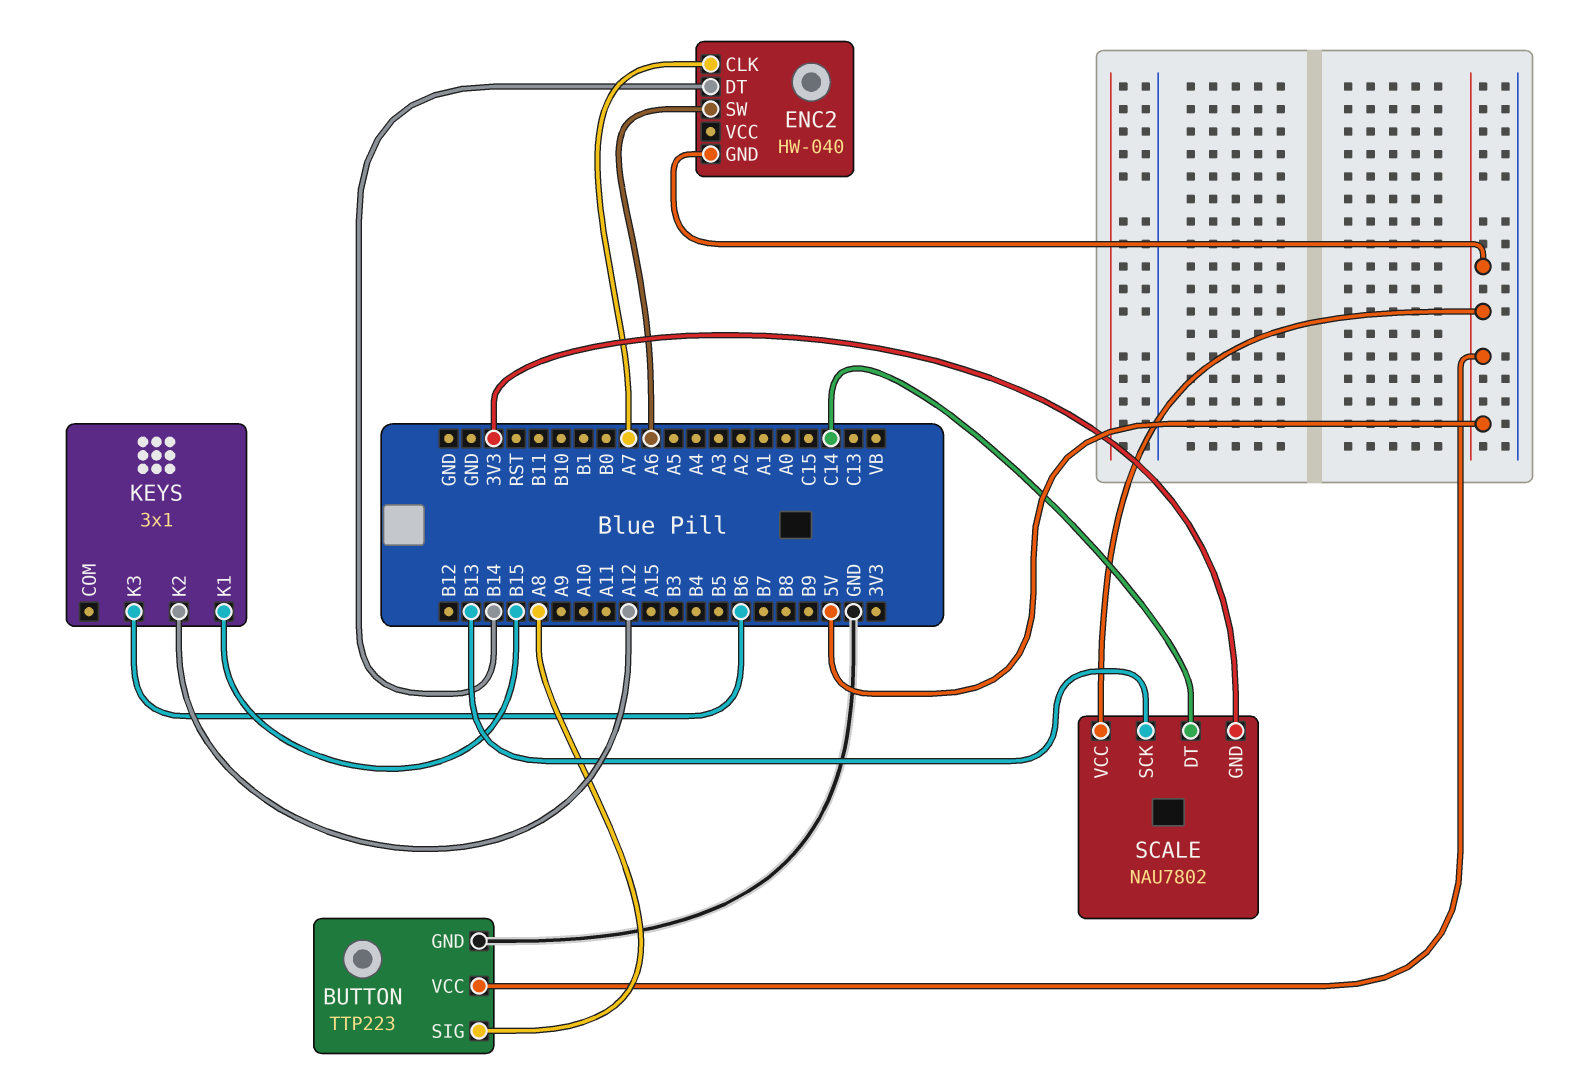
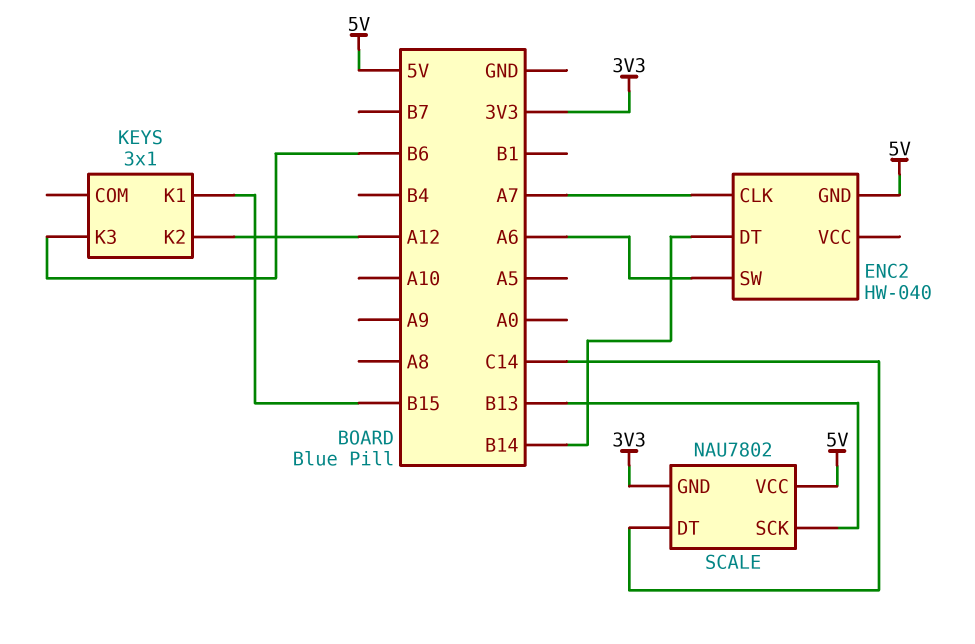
BUTTON: TTP223 -> none
BUTTON pin GND: GND -> none
BUTTON pin SIG: A8 -> none
BUTTON pin VCC: 5V -> none

